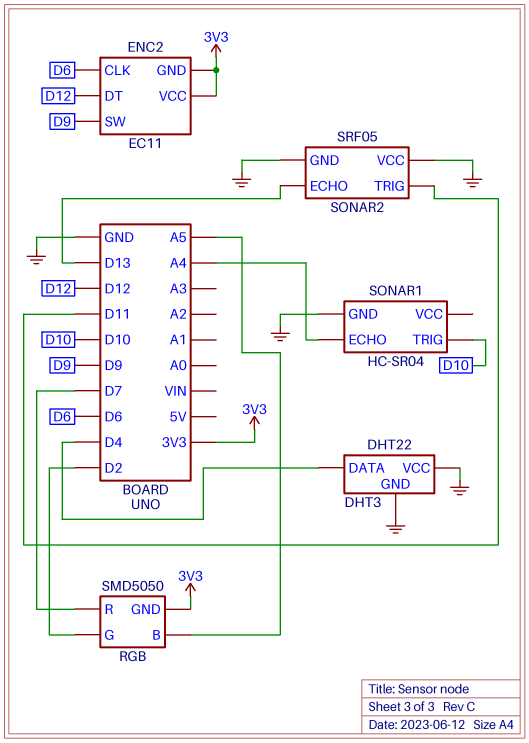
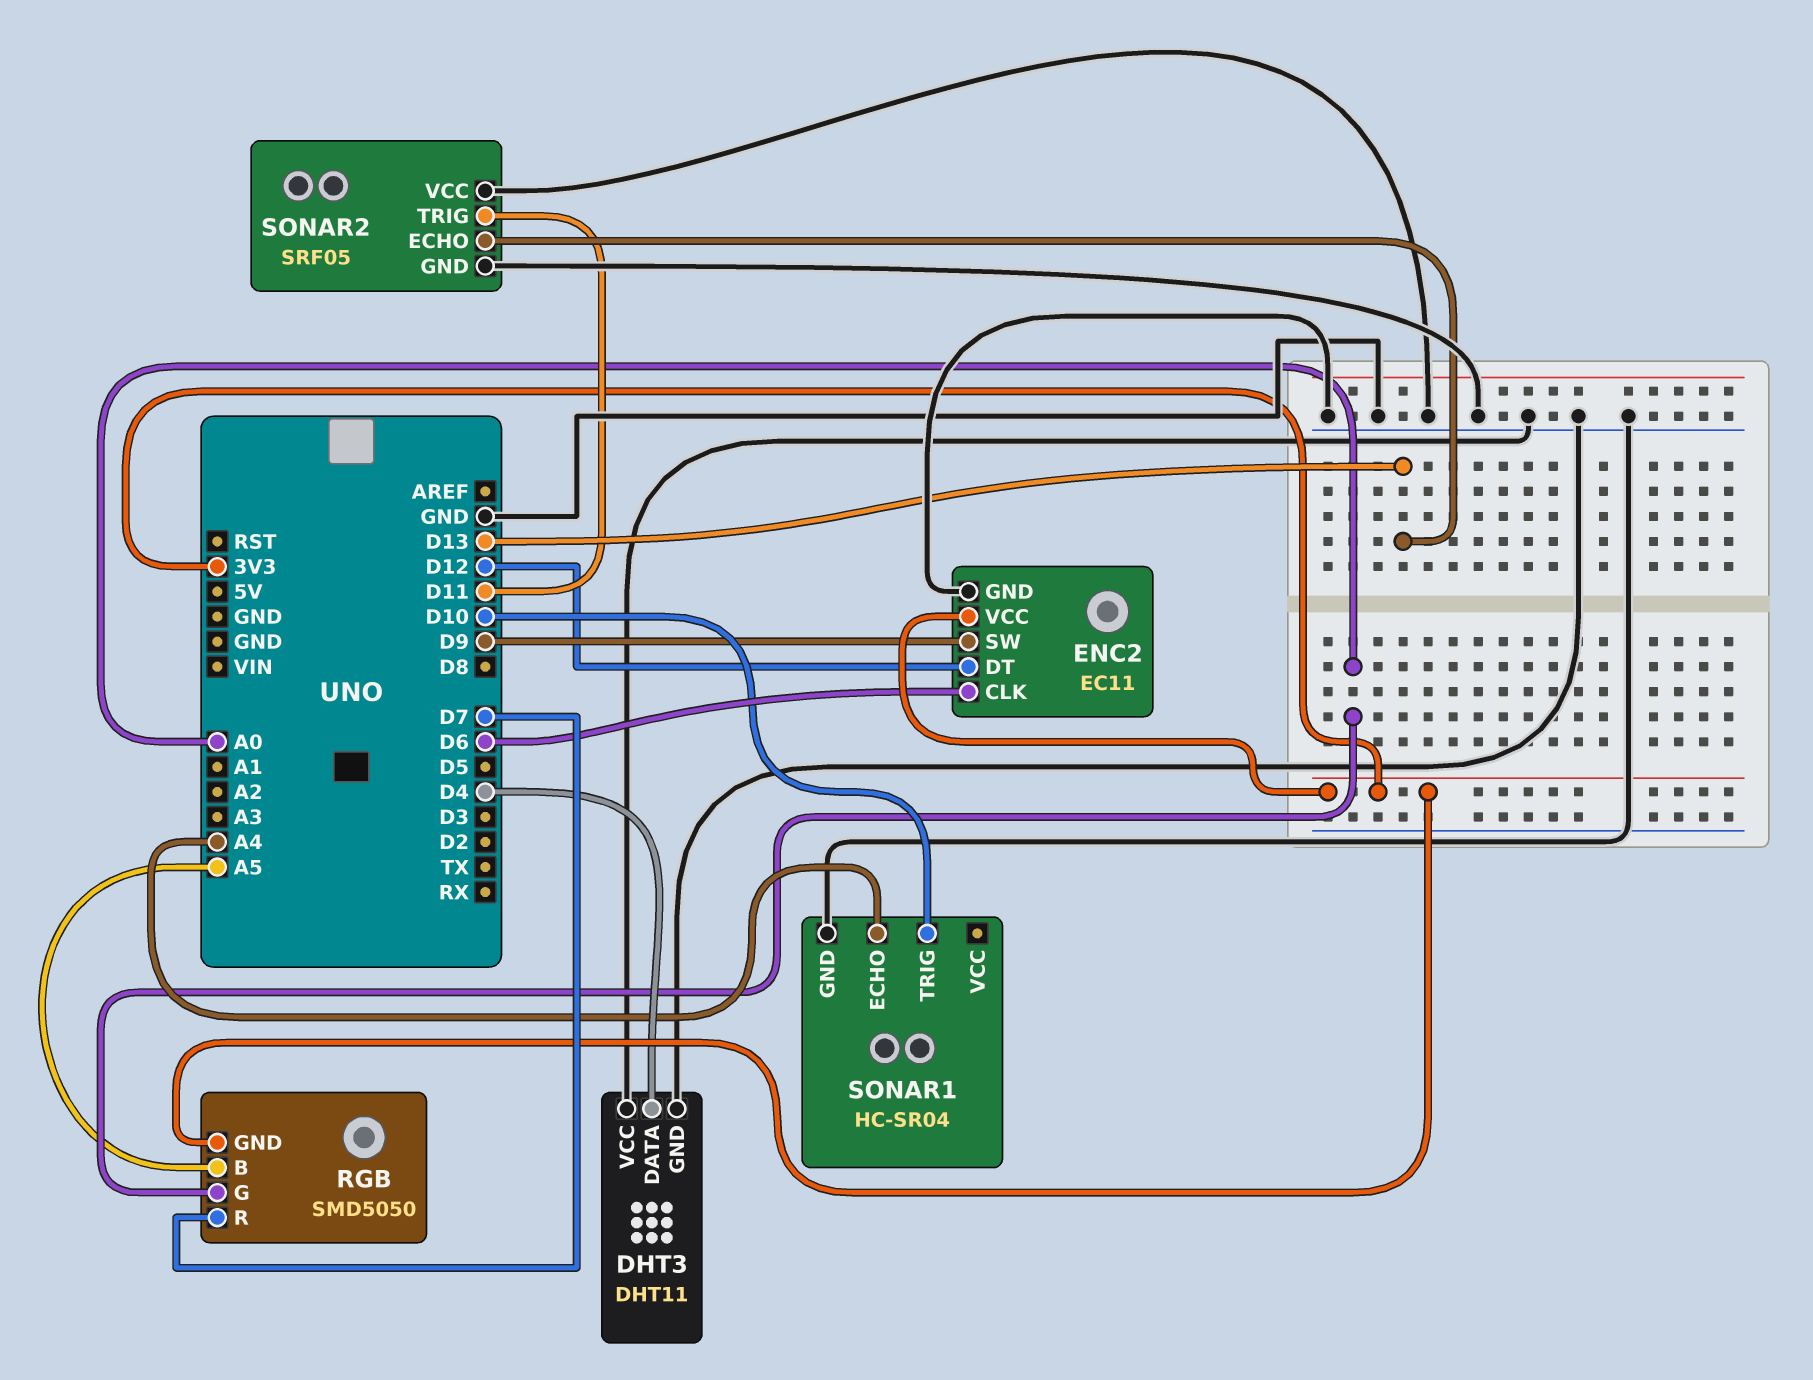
DHT3: DHT22 -> DHT11
ENC2 pin GND: 3V3 -> GND
RGB pin G: D2 -> A0

